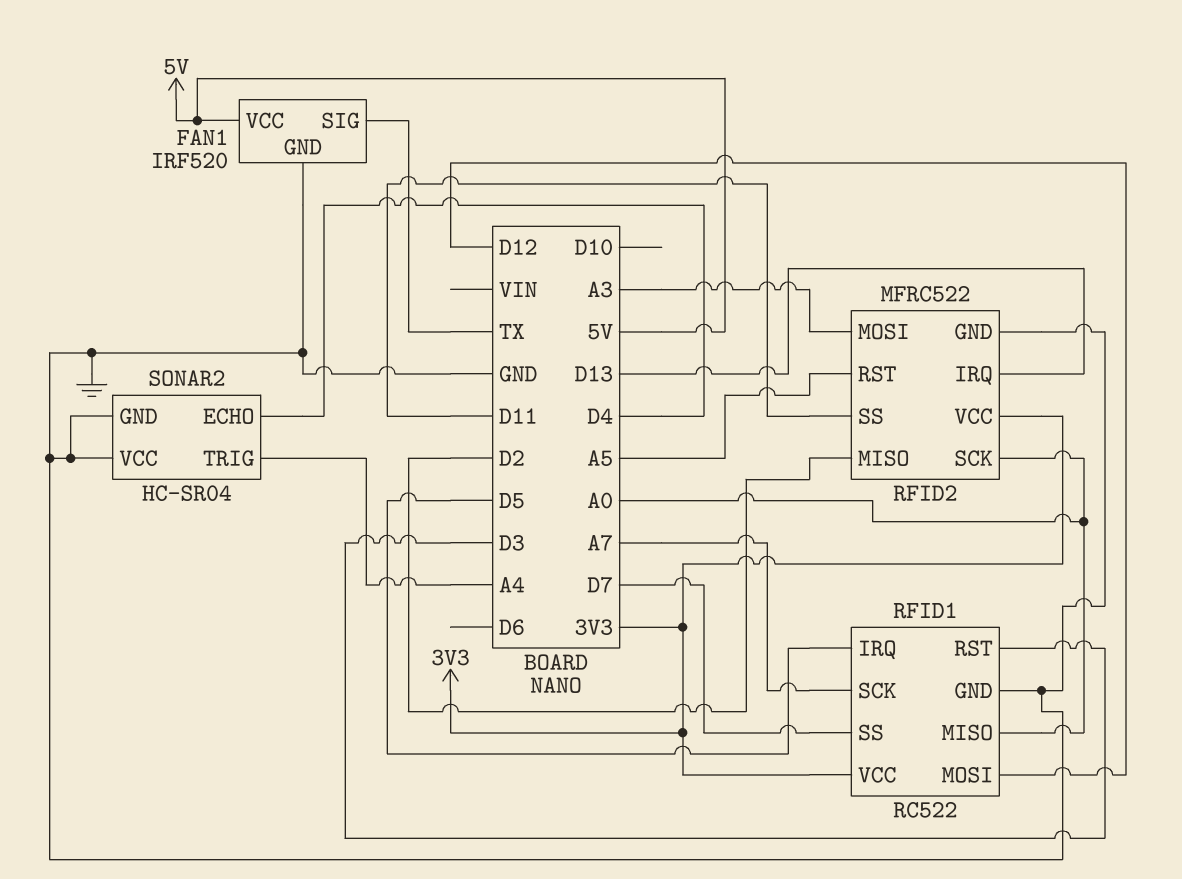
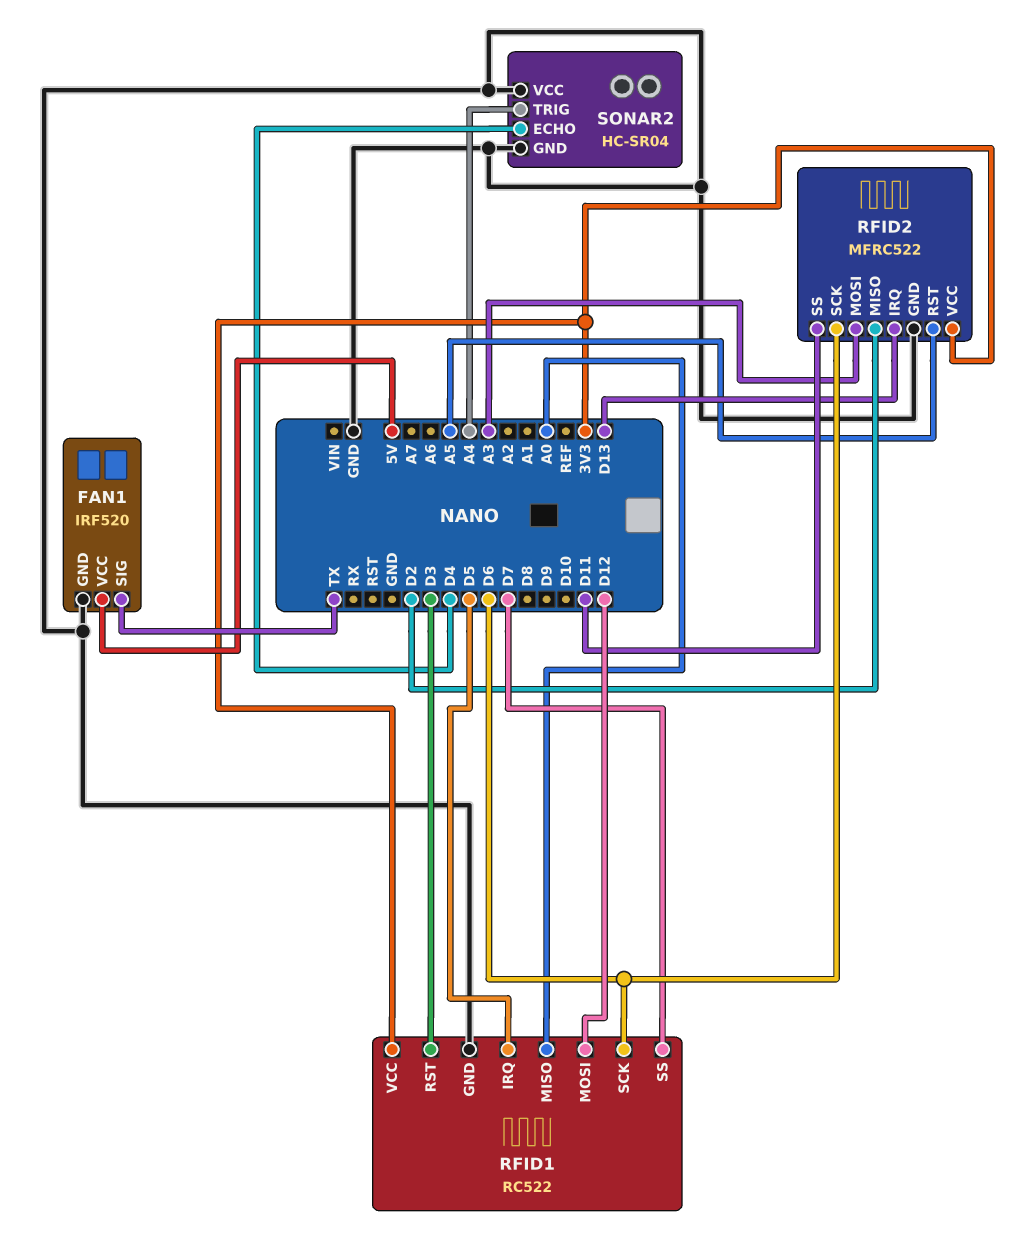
RFID1 pin SCK: A7 -> D6
RFID2 pin SCK: A0 -> D6

